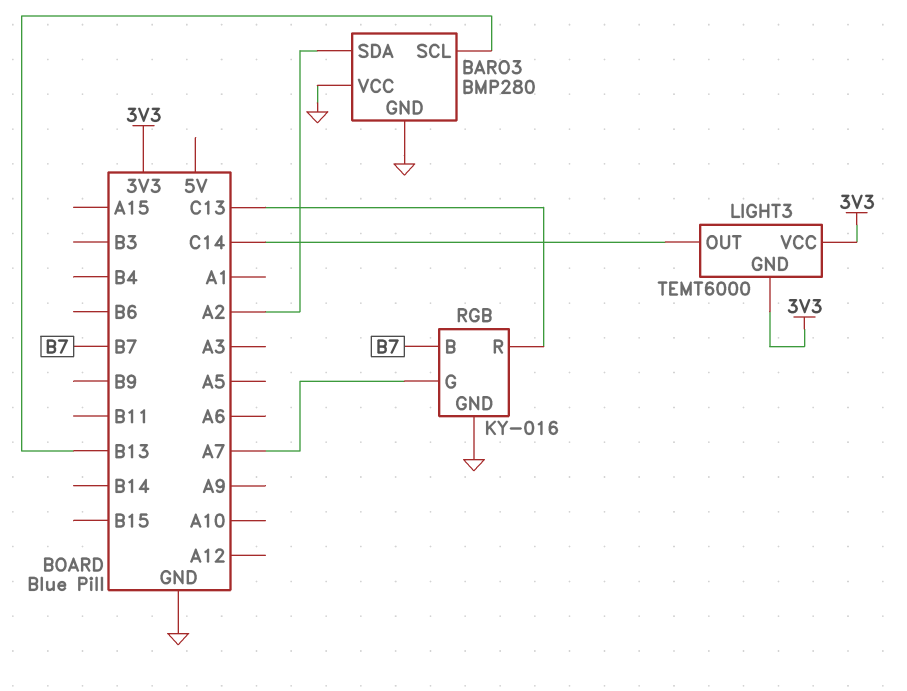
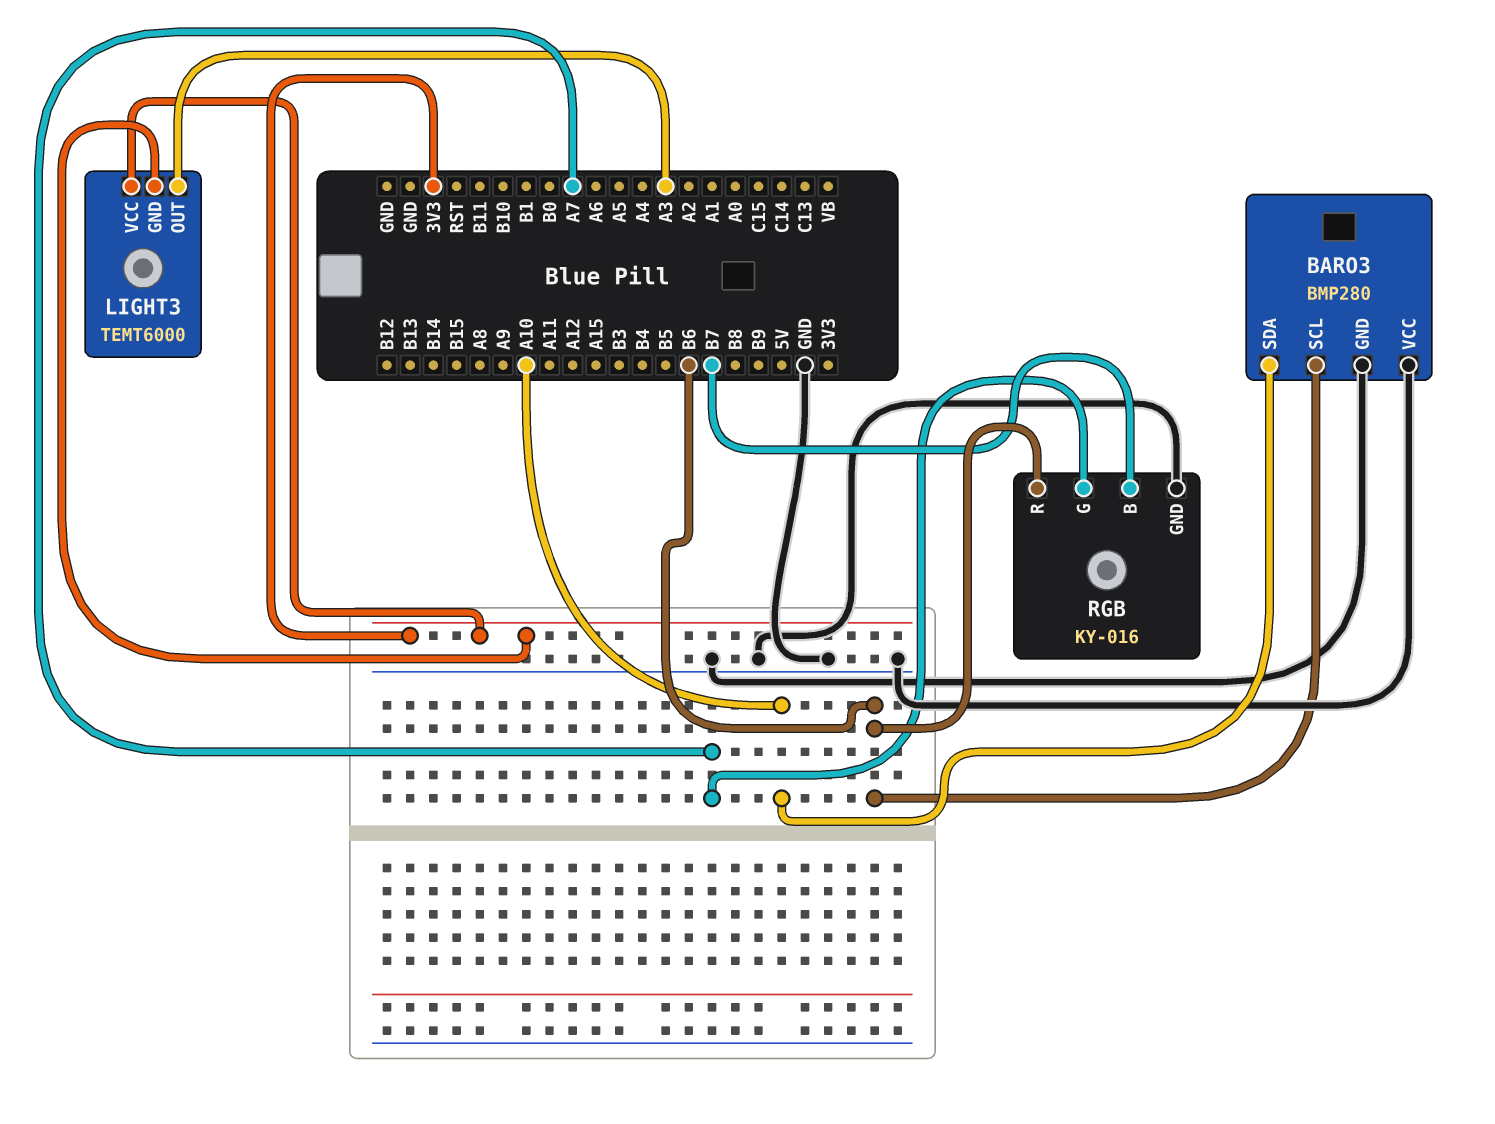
BARO3 pin SCL: B13 -> B6
BARO3 pin SDA: A2 -> A10
LIGHT3 pin OUT: C14 -> A3
RGB pin R: C13 -> B6

